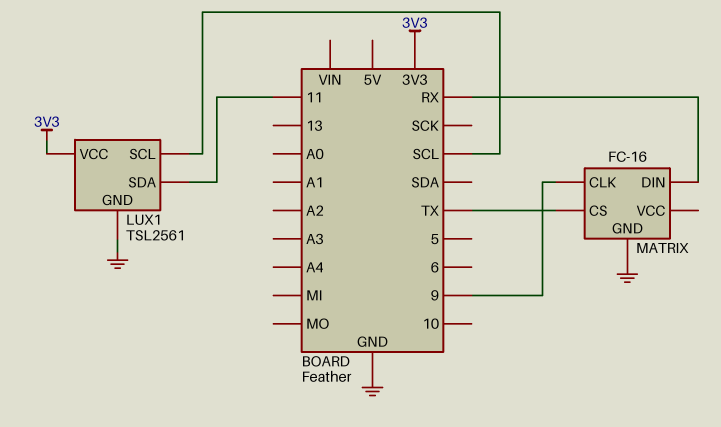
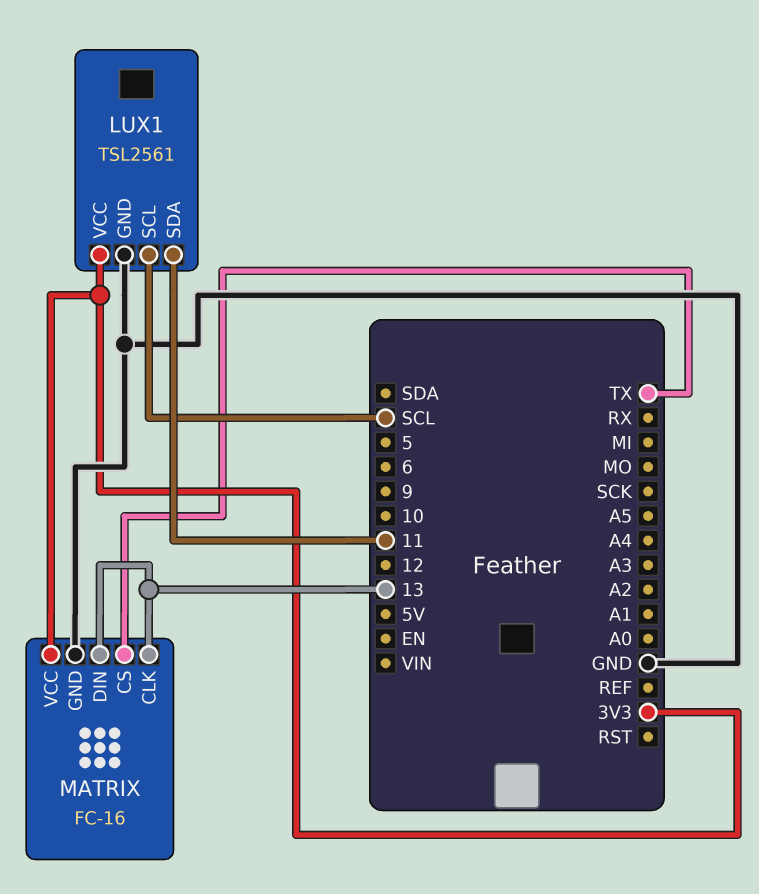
MATRIX pin CLK: 9 -> 13
MATRIX pin DIN: RX -> 13
MATRIX pin VCC: none -> 3V3

